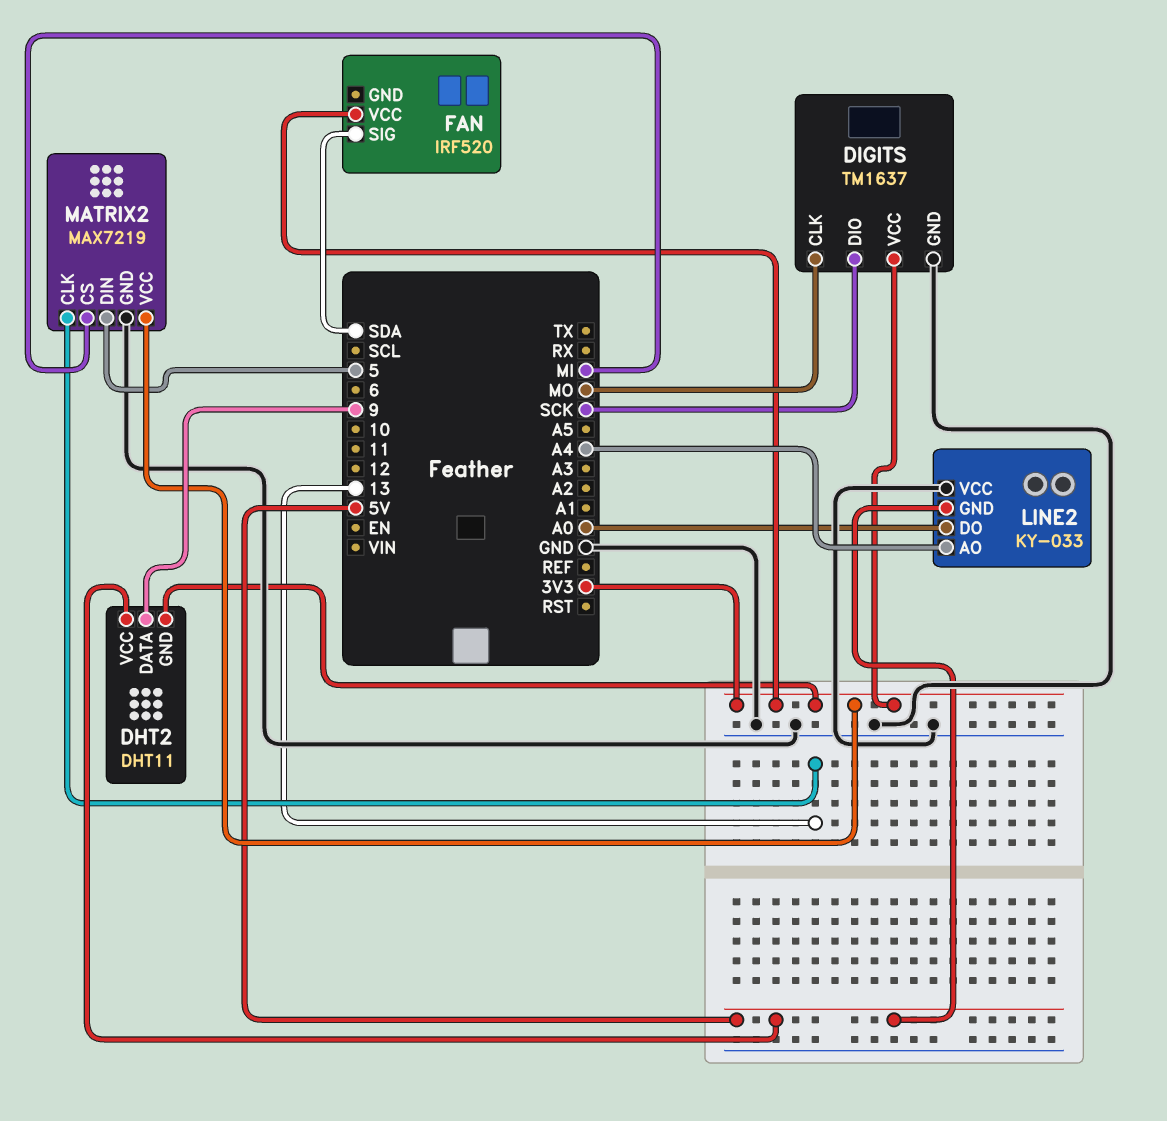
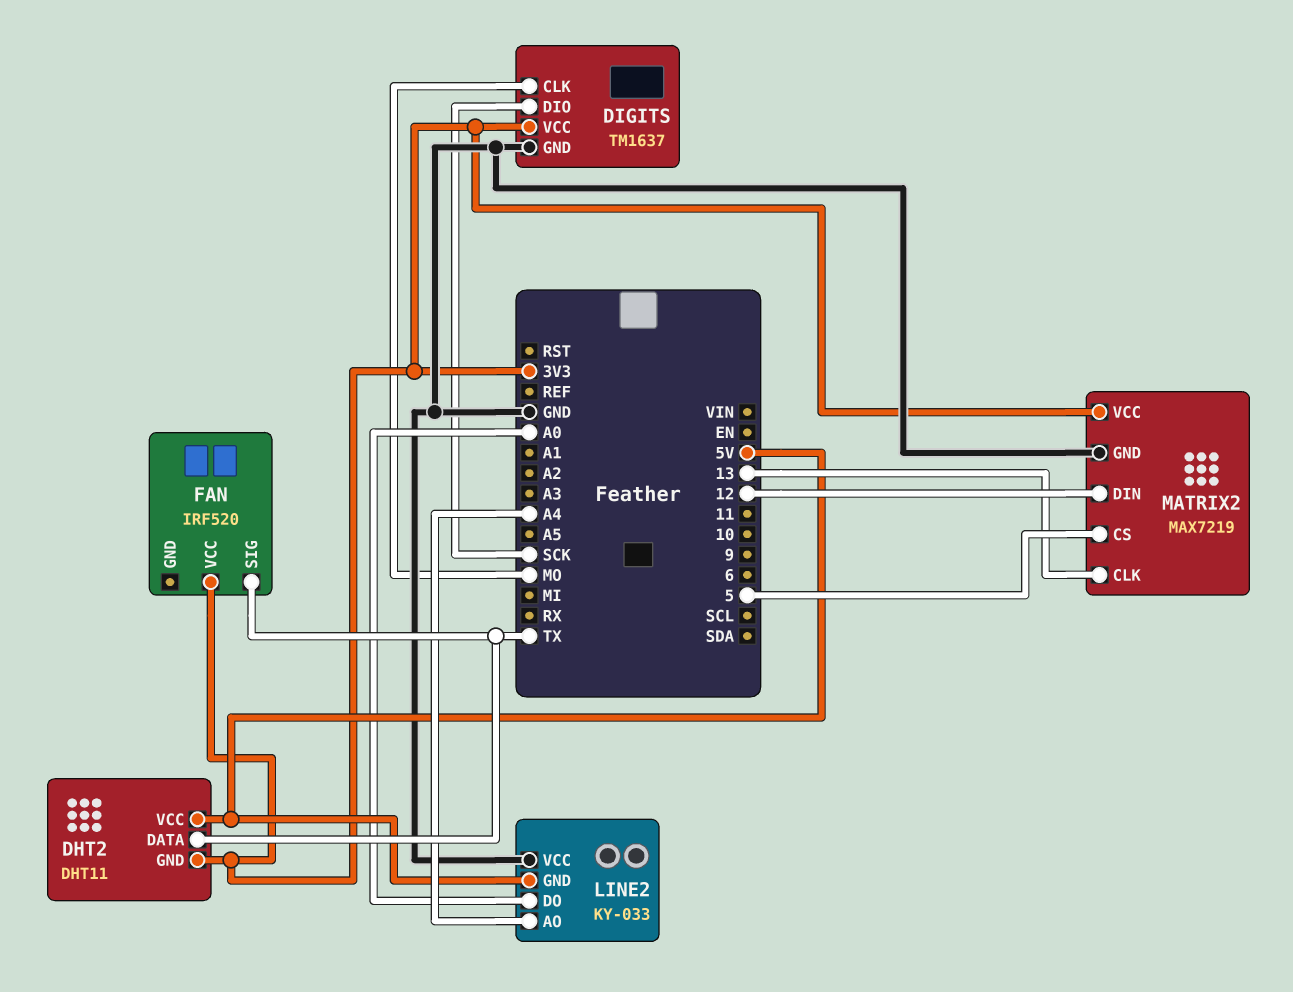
DHT2 pin DATA: 9 -> TX
FAN pin SIG: SDA -> TX
MATRIX2 pin CS: MI -> 5
MATRIX2 pin DIN: 5 -> 12

